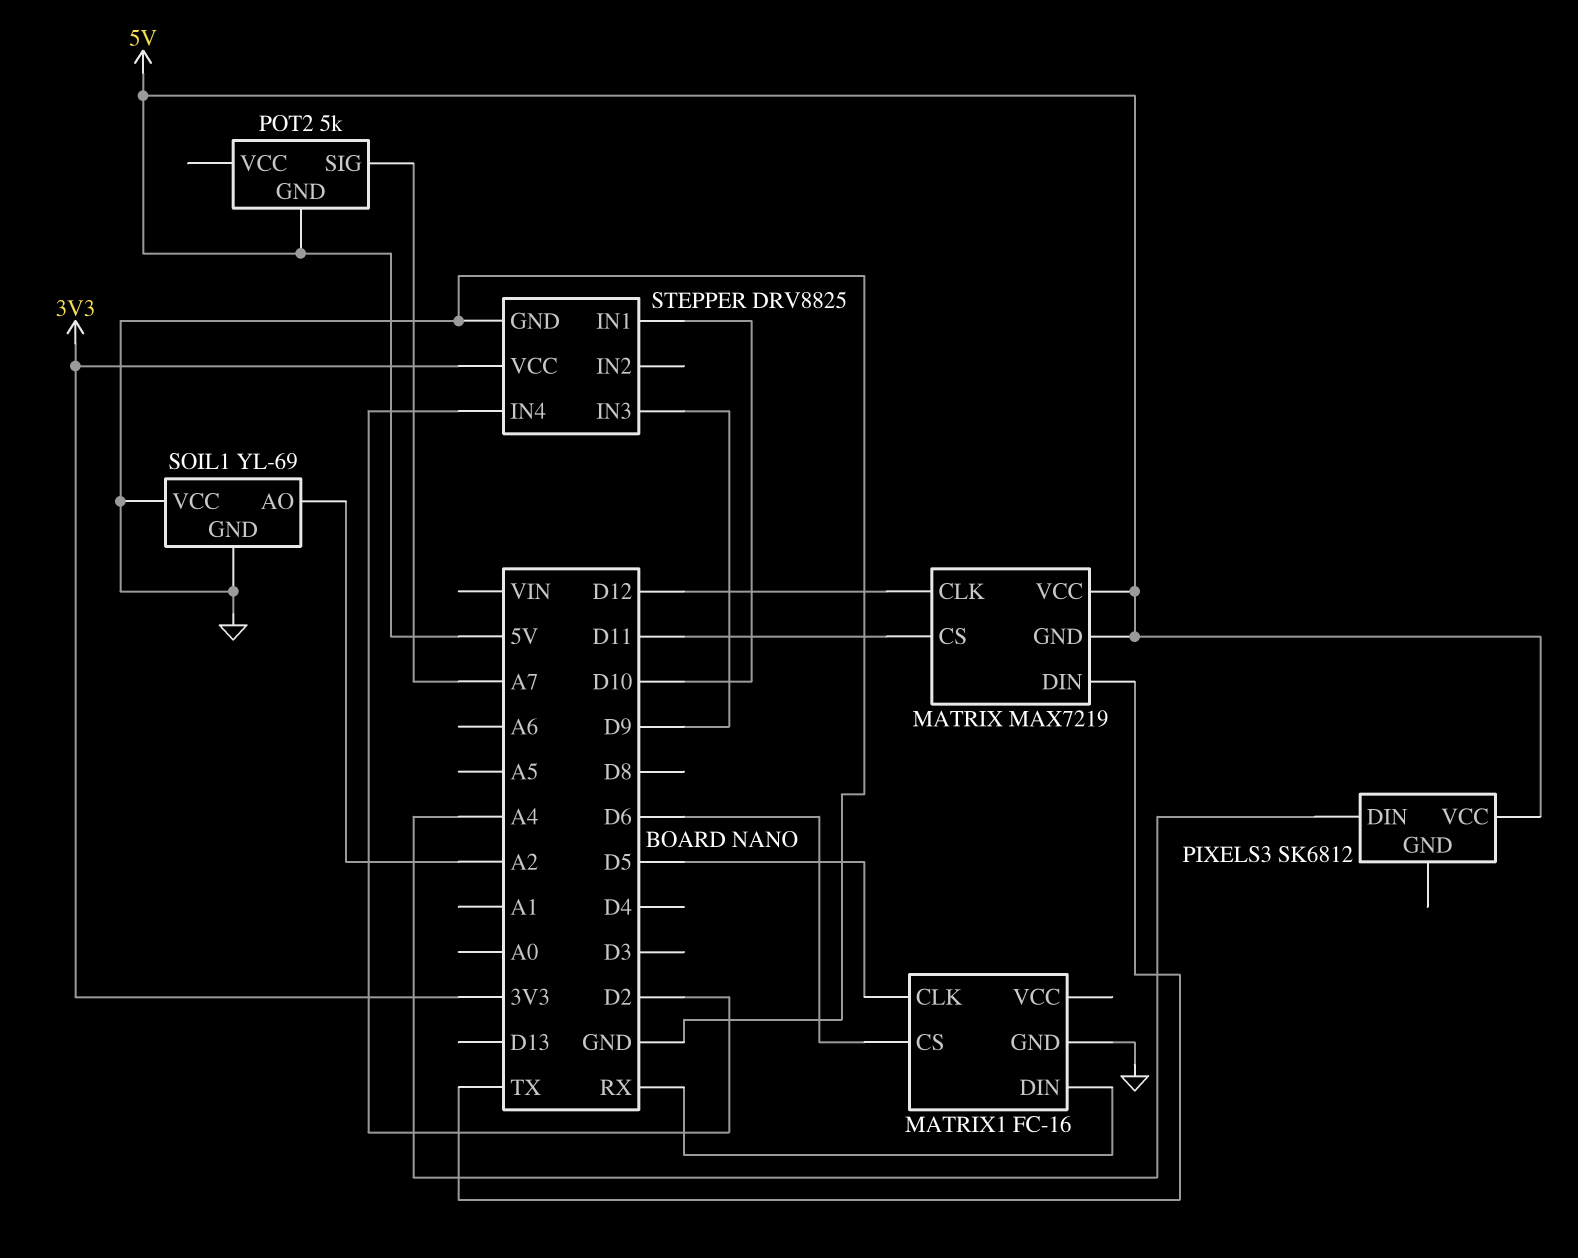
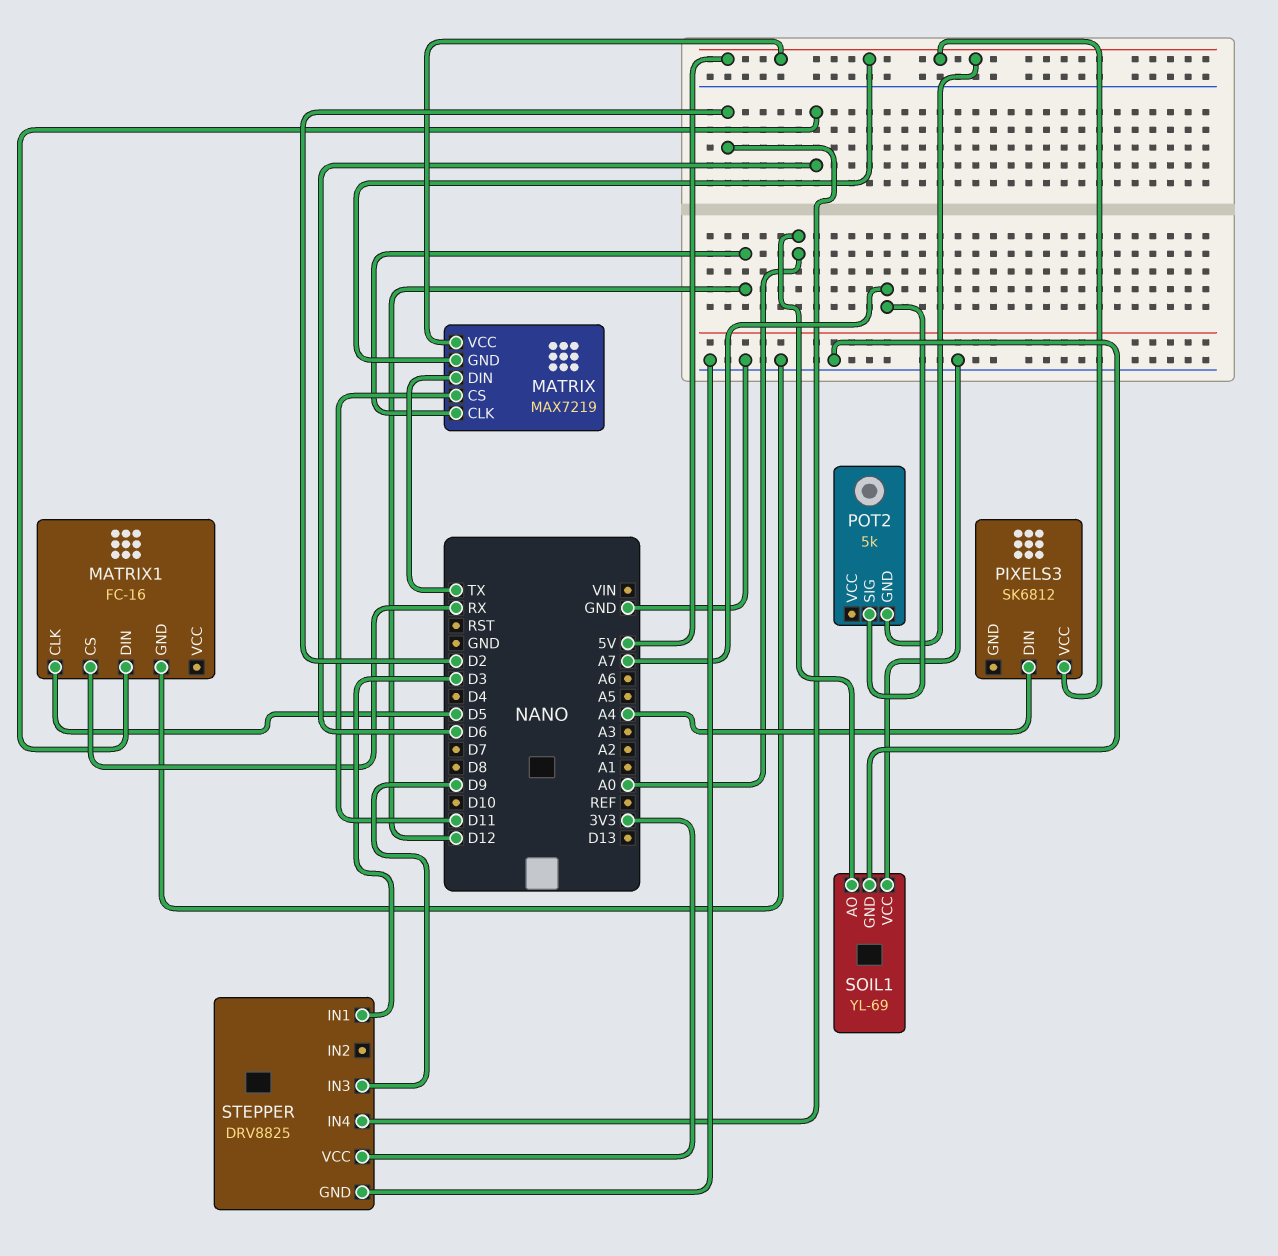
MATRIX1 pin CS: D6 -> RX
MATRIX1 pin DIN: RX -> D6
SOIL1 pin AO: A2 -> A0
STEPPER pin IN1: D10 -> D3

